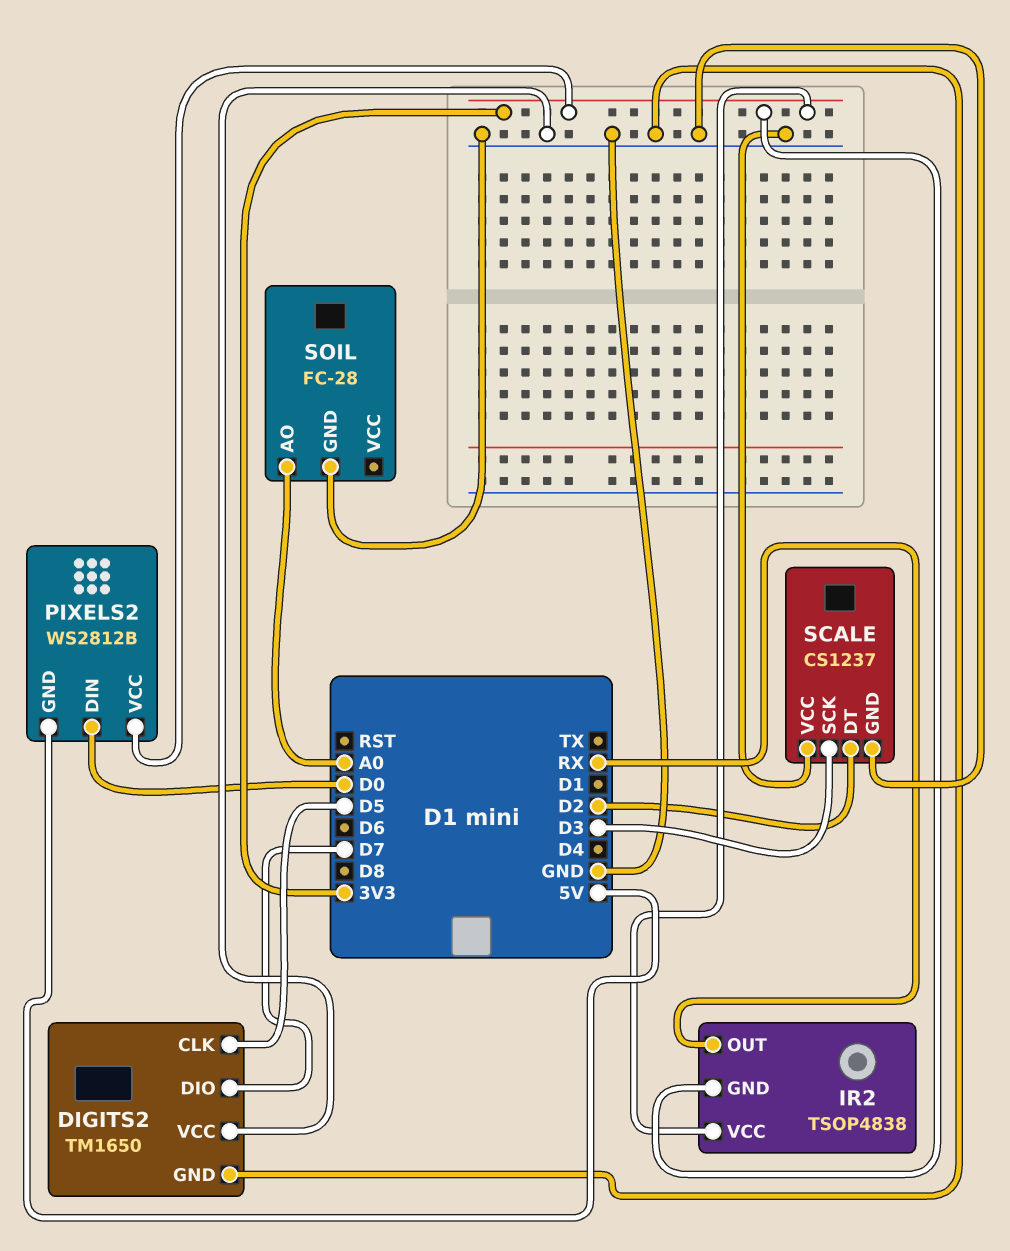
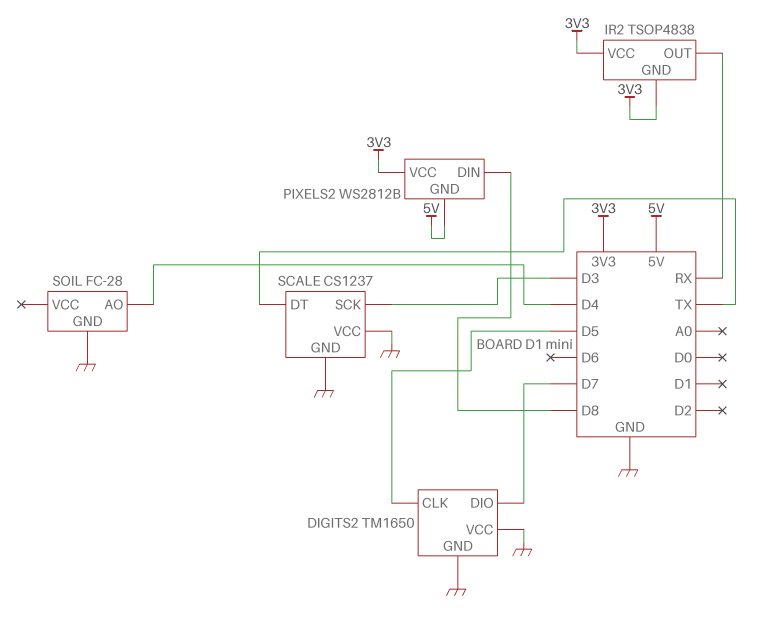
PIXELS2 pin DIN: D0 -> D8
SCALE pin DT: D2 -> TX
SOIL pin AO: A0 -> D4

